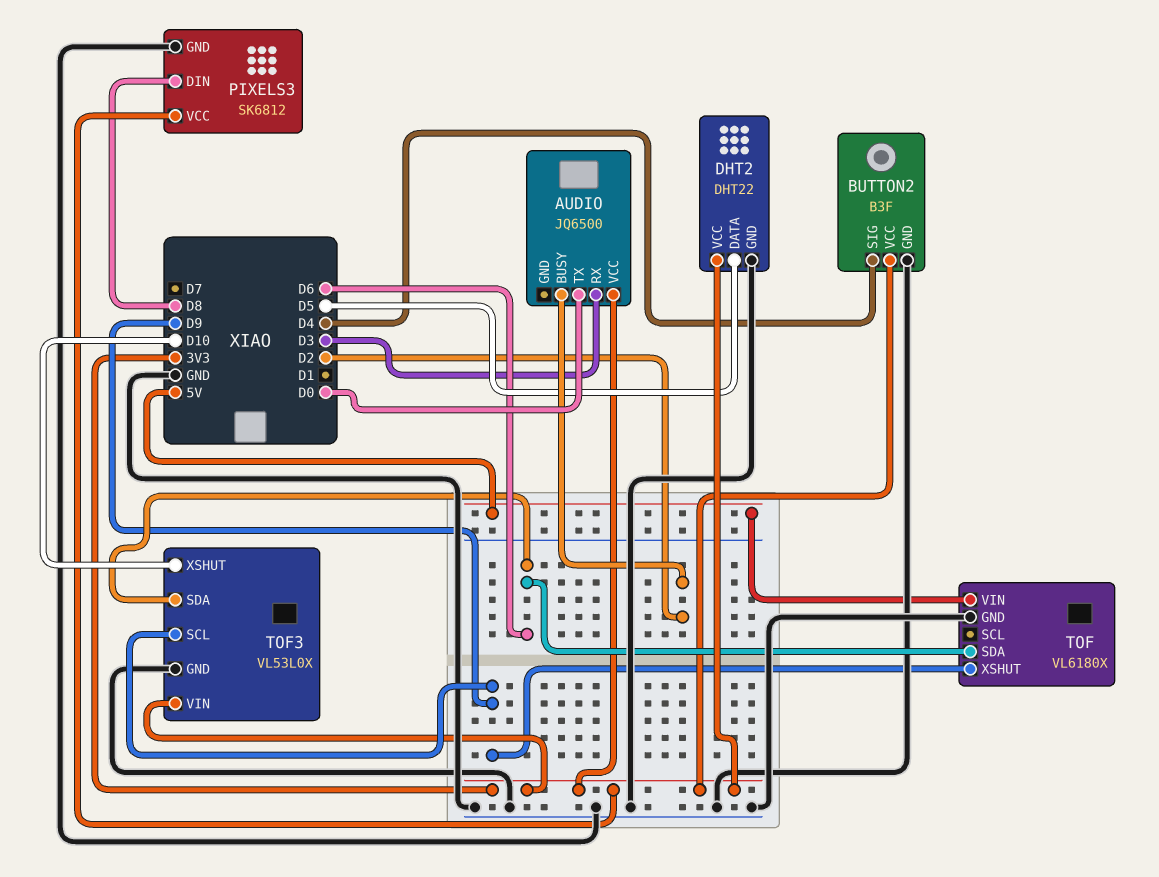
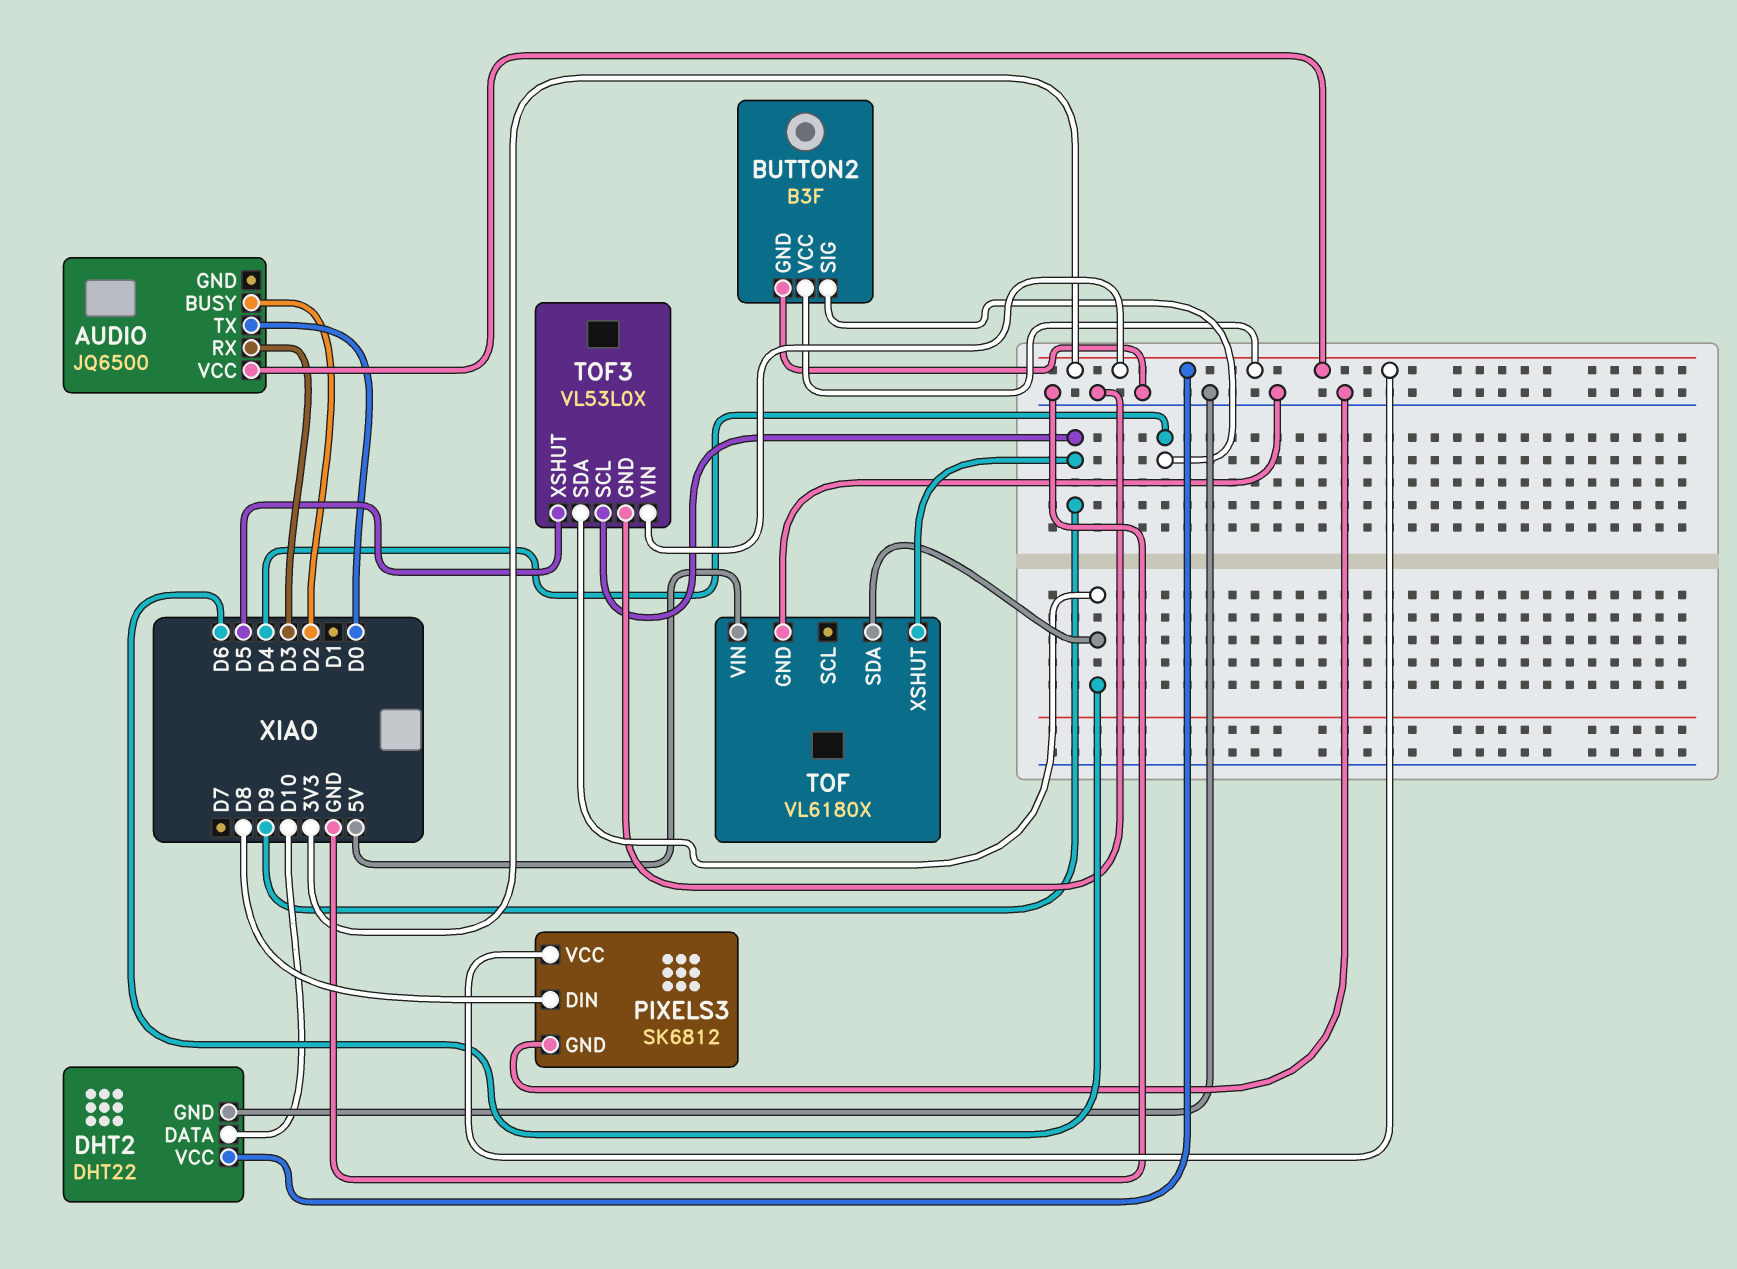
DHT2 pin DATA: D5 -> D10
TOF3 pin XSHUT: D10 -> D5

